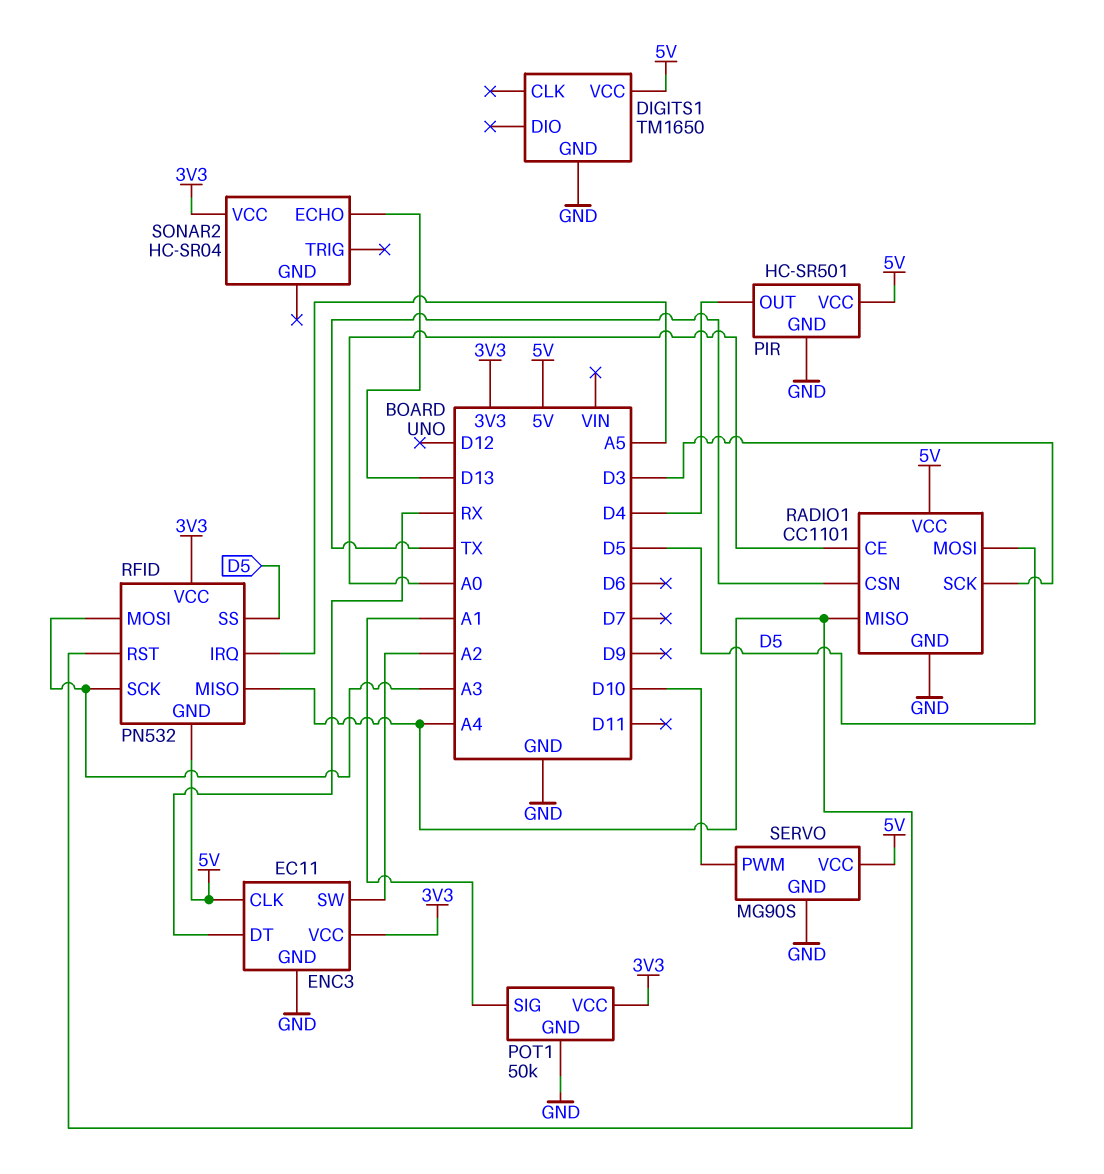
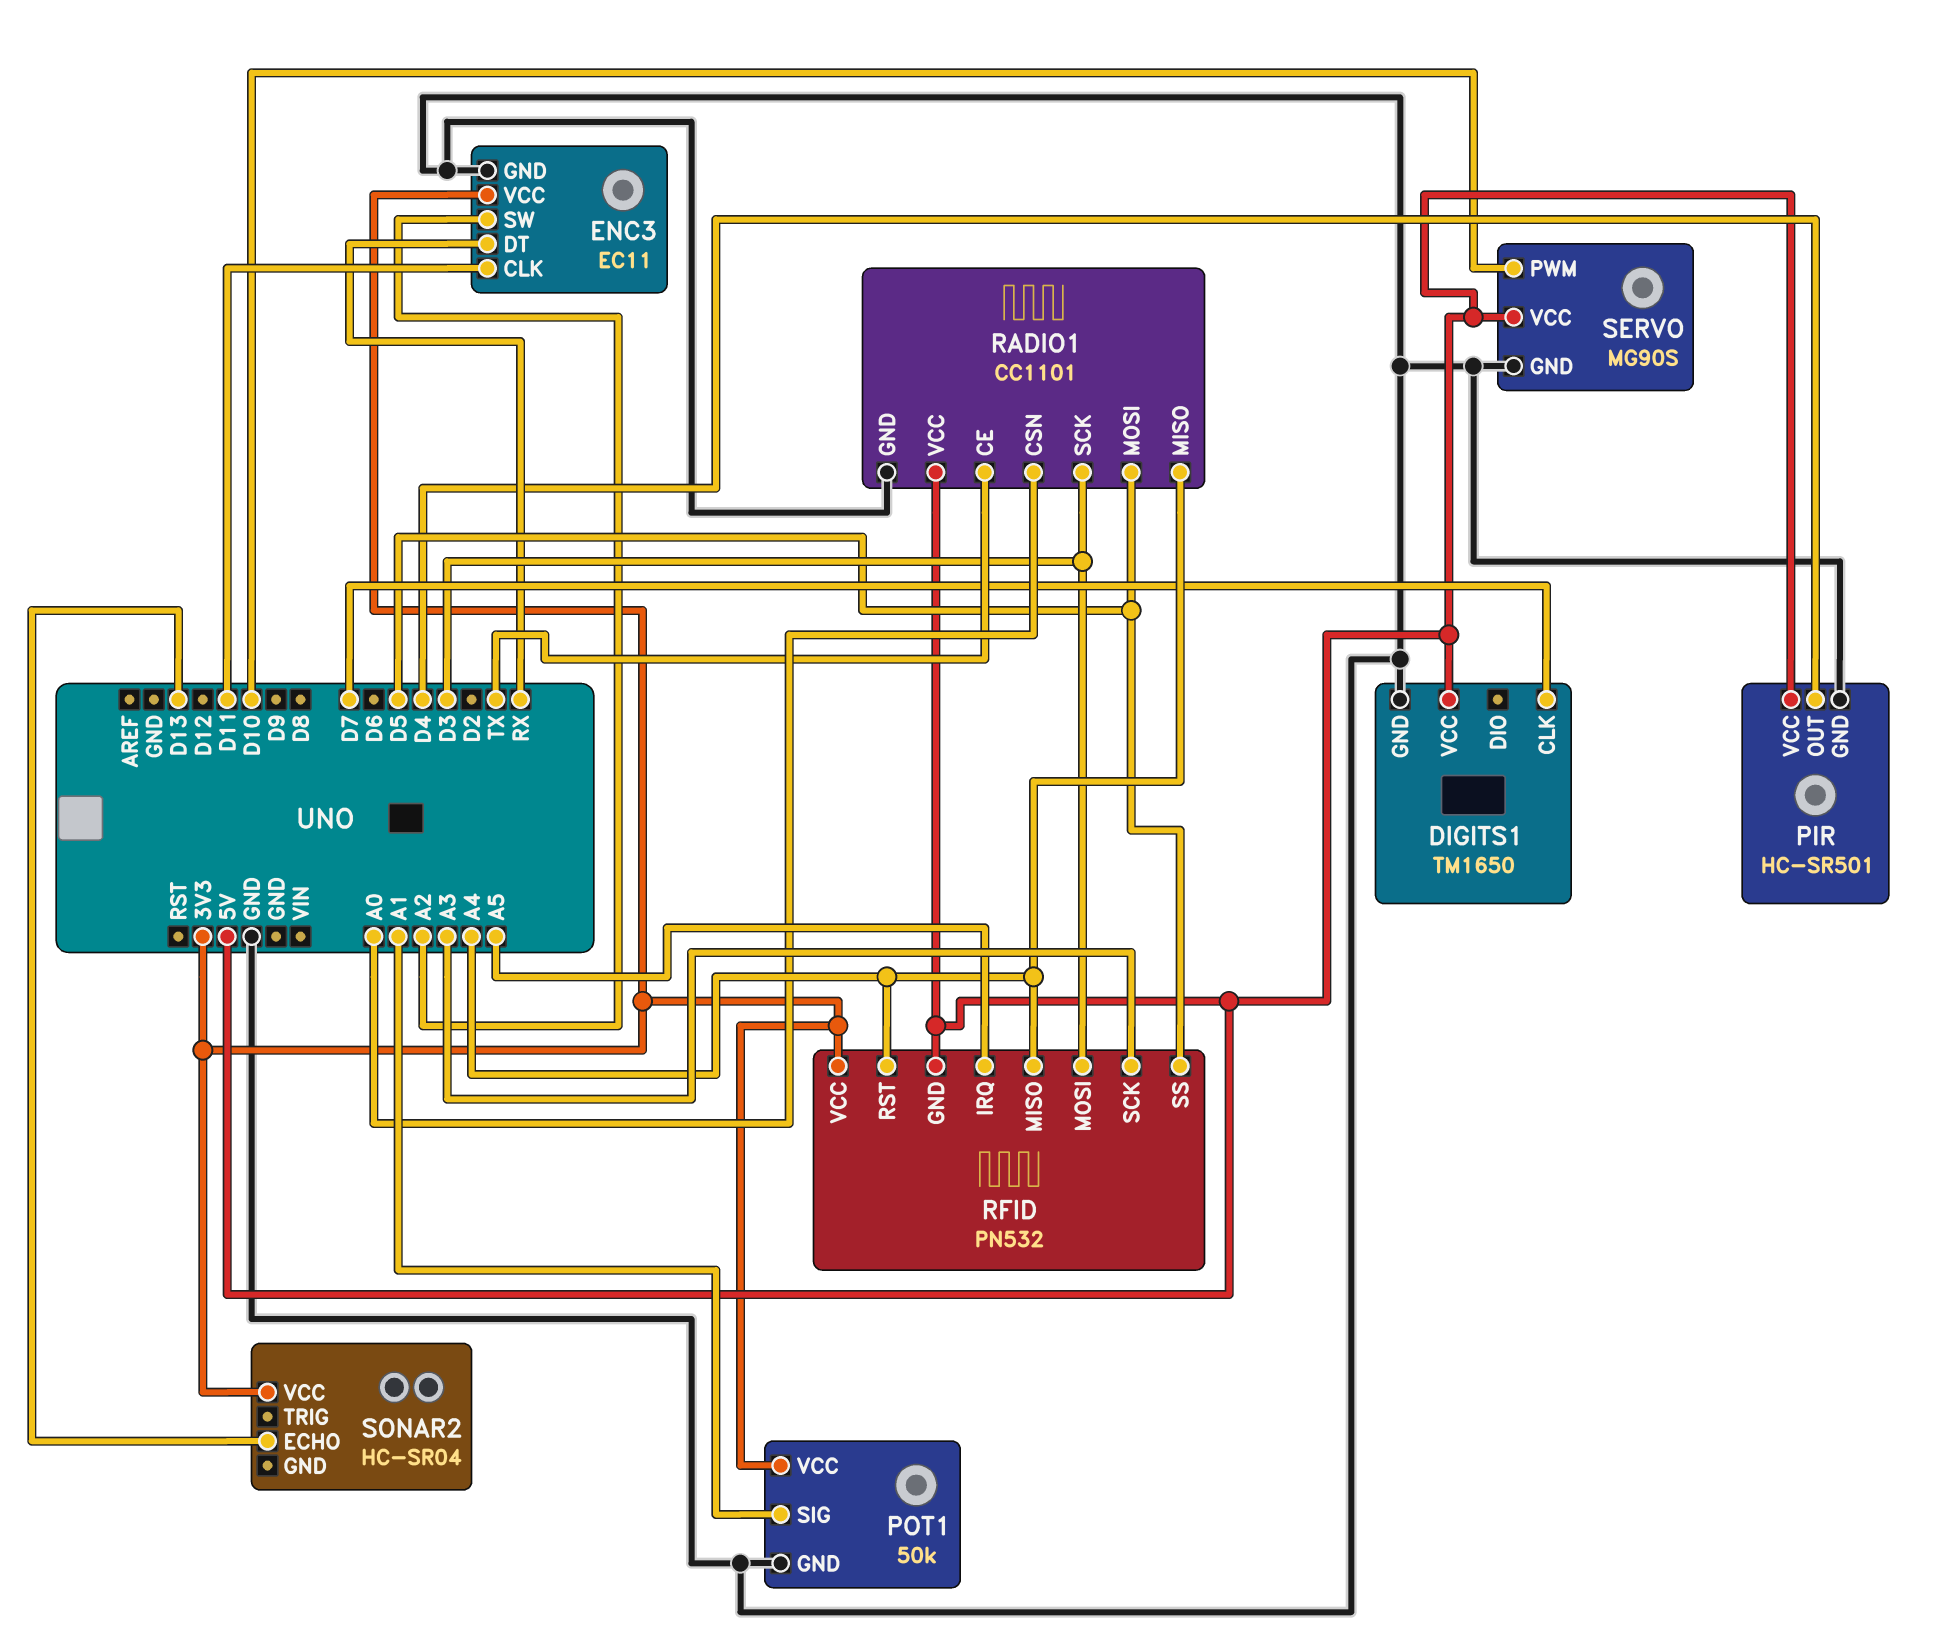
DIGITS1 pin CLK: none -> D7
ENC3 pin CLK: 5V -> D11
RADIO1 pin CE: A0 -> TX
RADIO1 pin CSN: TX -> A0
RFID pin MOSI: A3 -> D3

